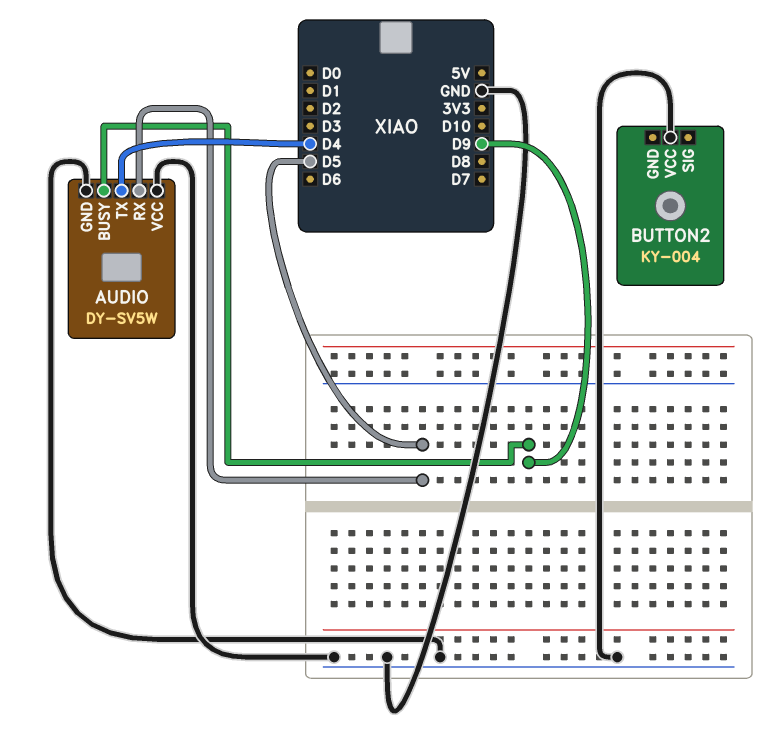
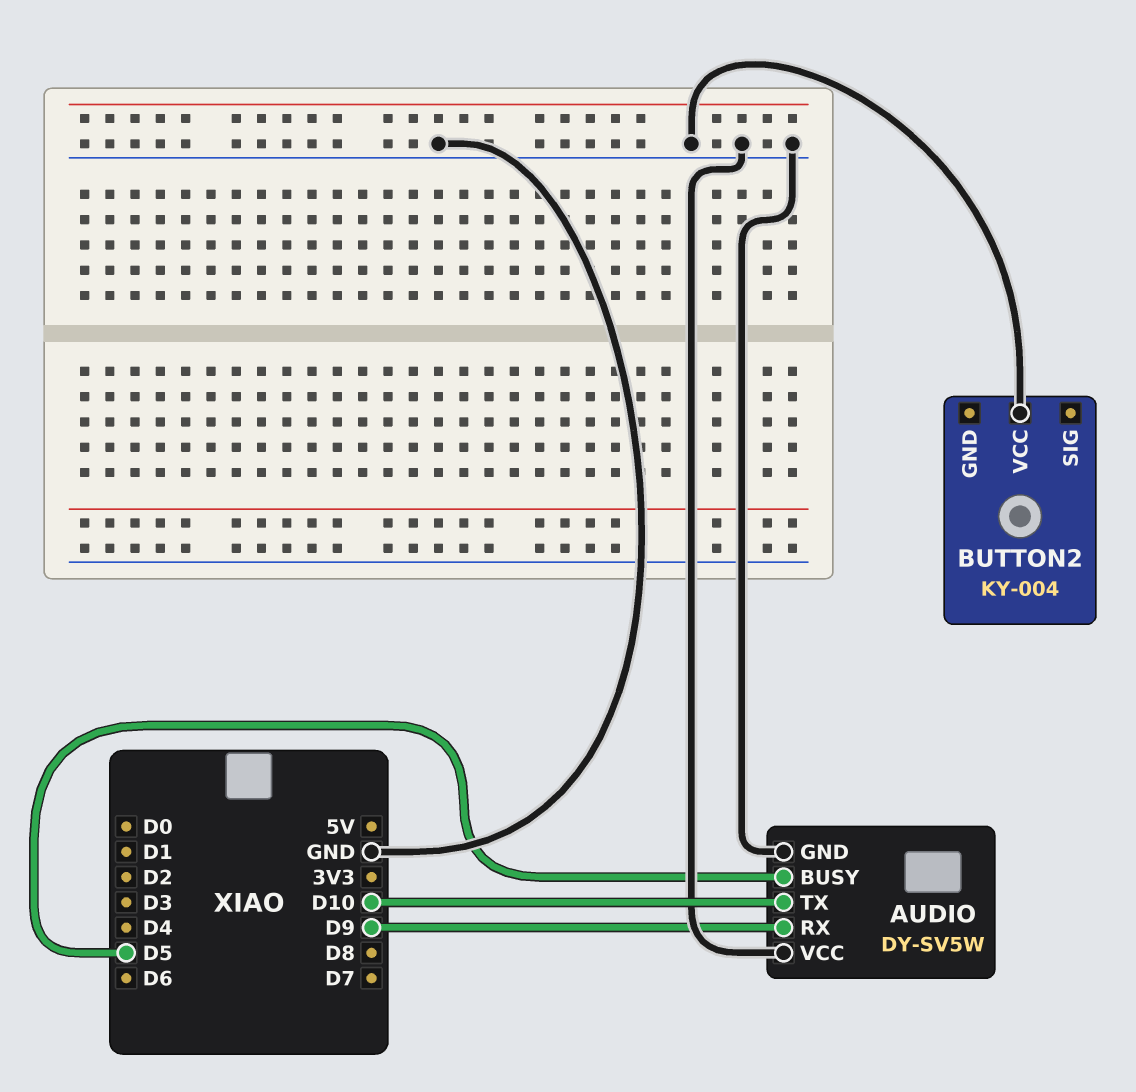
AUDIO pin BUSY: D9 -> D5
AUDIO pin RX: D5 -> D9
AUDIO pin TX: D4 -> D10

